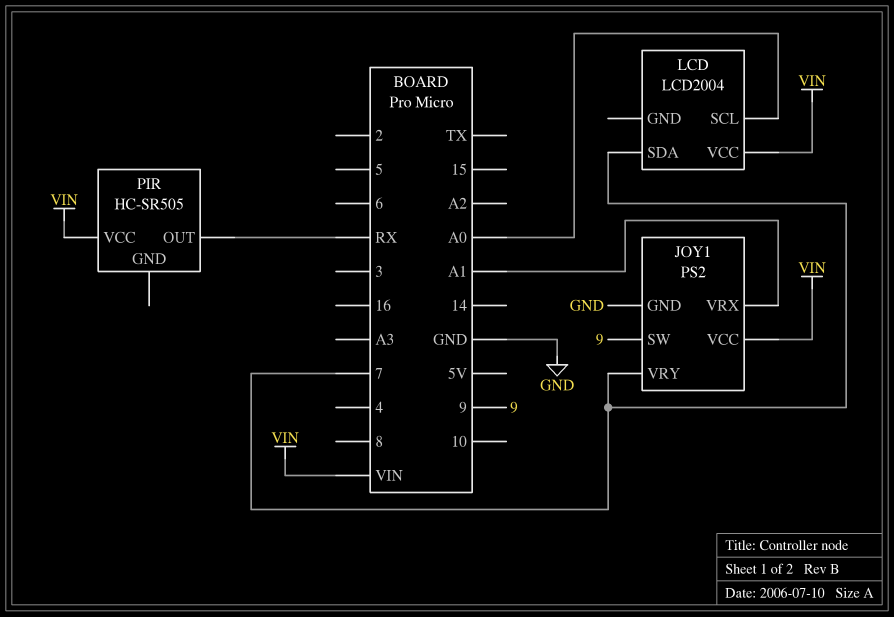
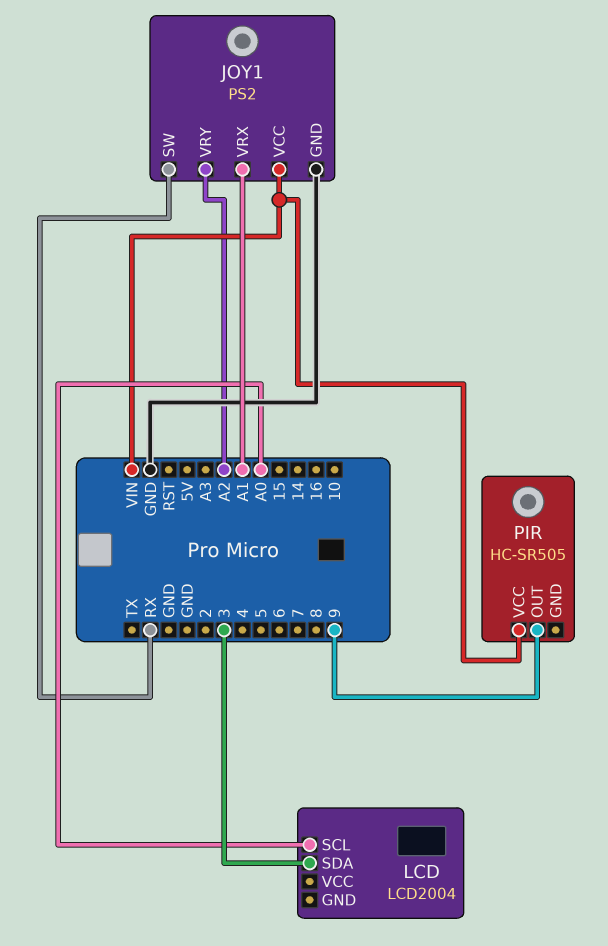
JOY1 pin SW: 9 -> RX
JOY1 pin VRY: 7 -> A2
LCD pin SDA: 7 -> 3
LCD pin VCC: VIN -> none
PIR pin OUT: RX -> 9

